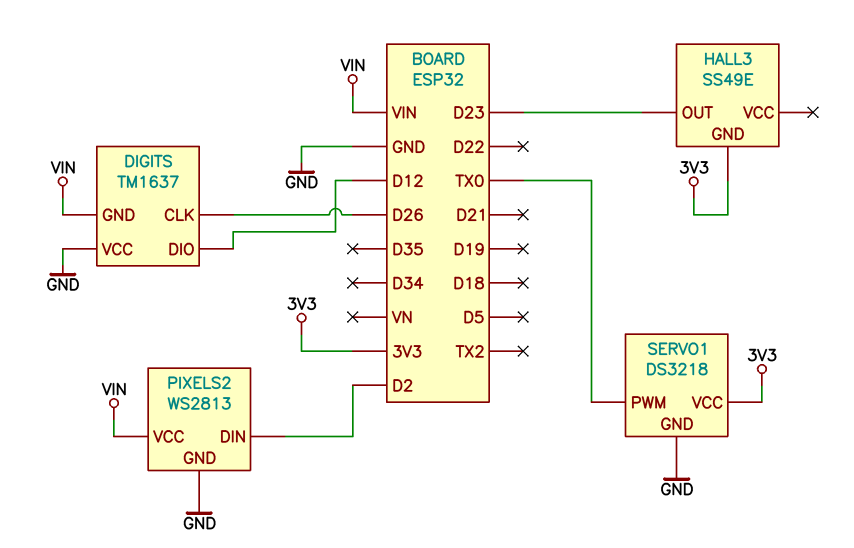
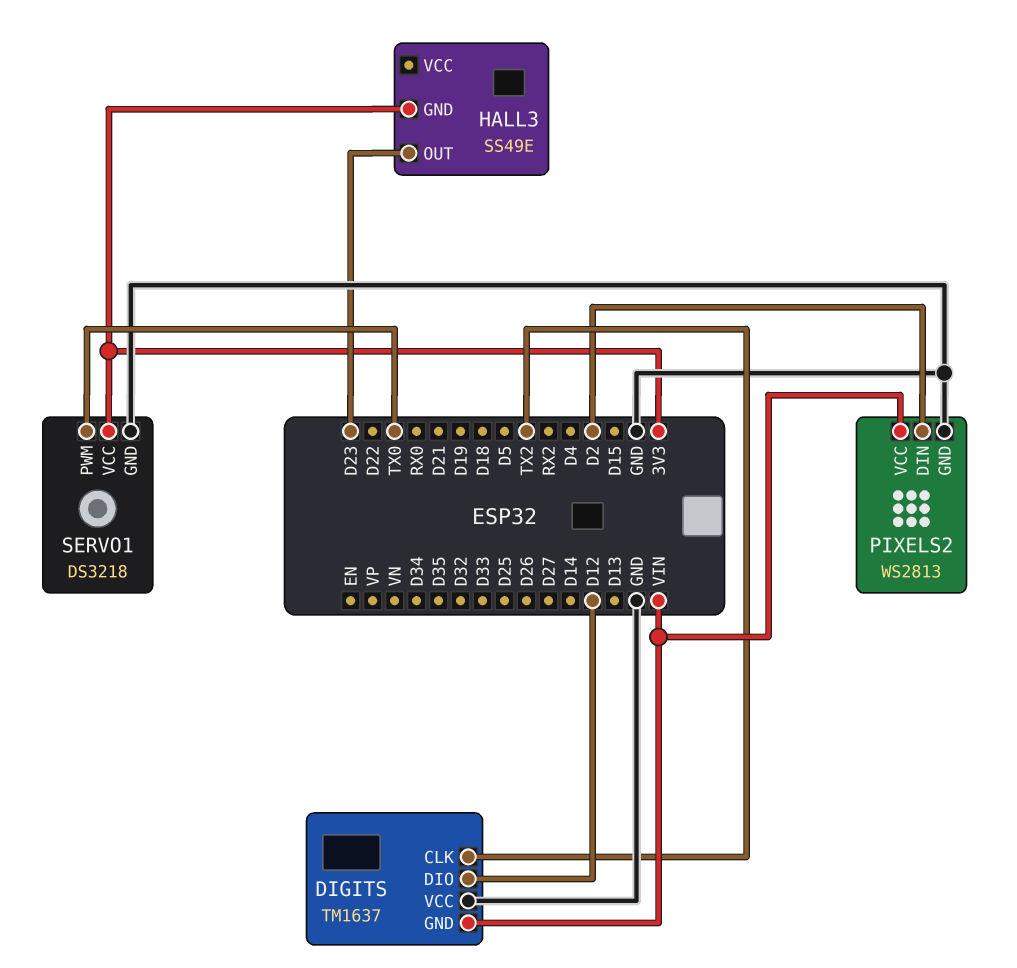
DIGITS pin CLK: D26 -> TX2

